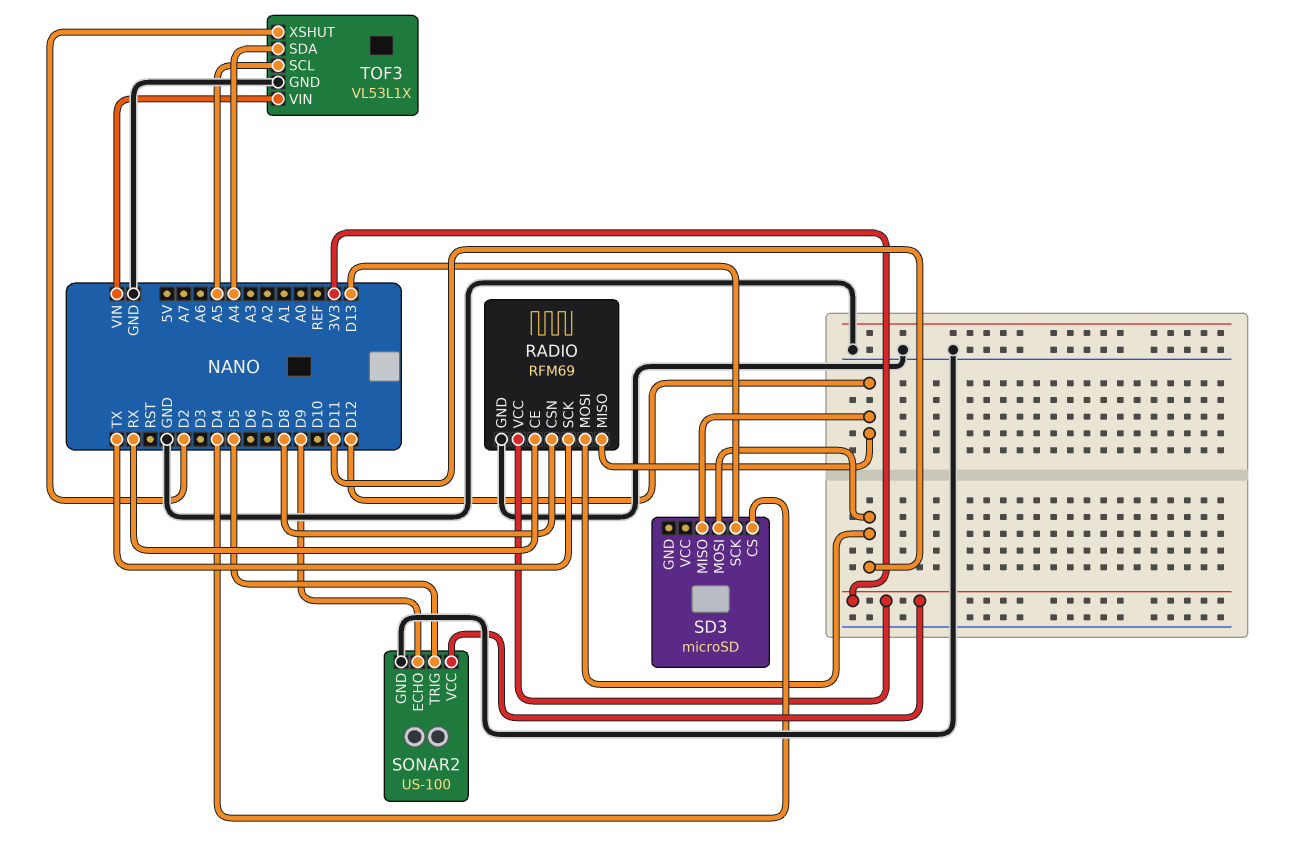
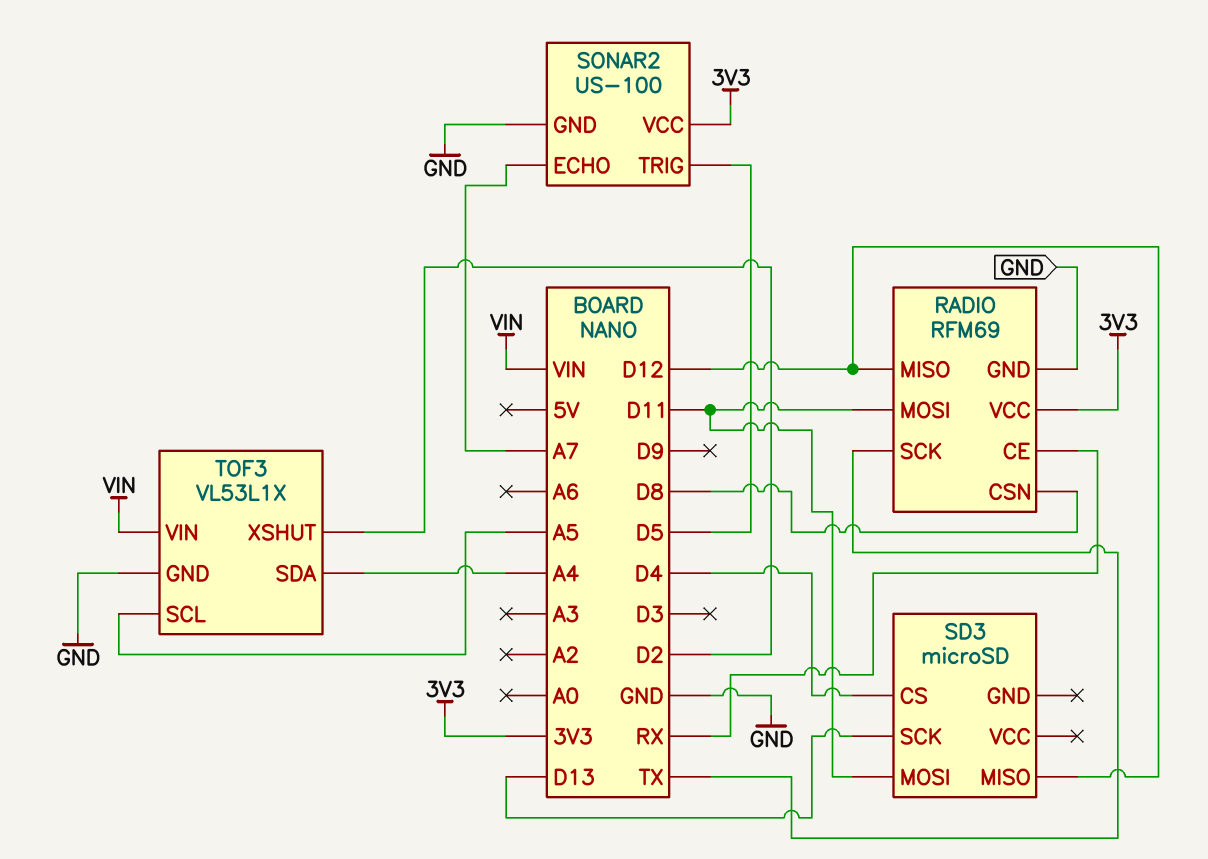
SONAR2 pin ECHO: D9 -> A7

